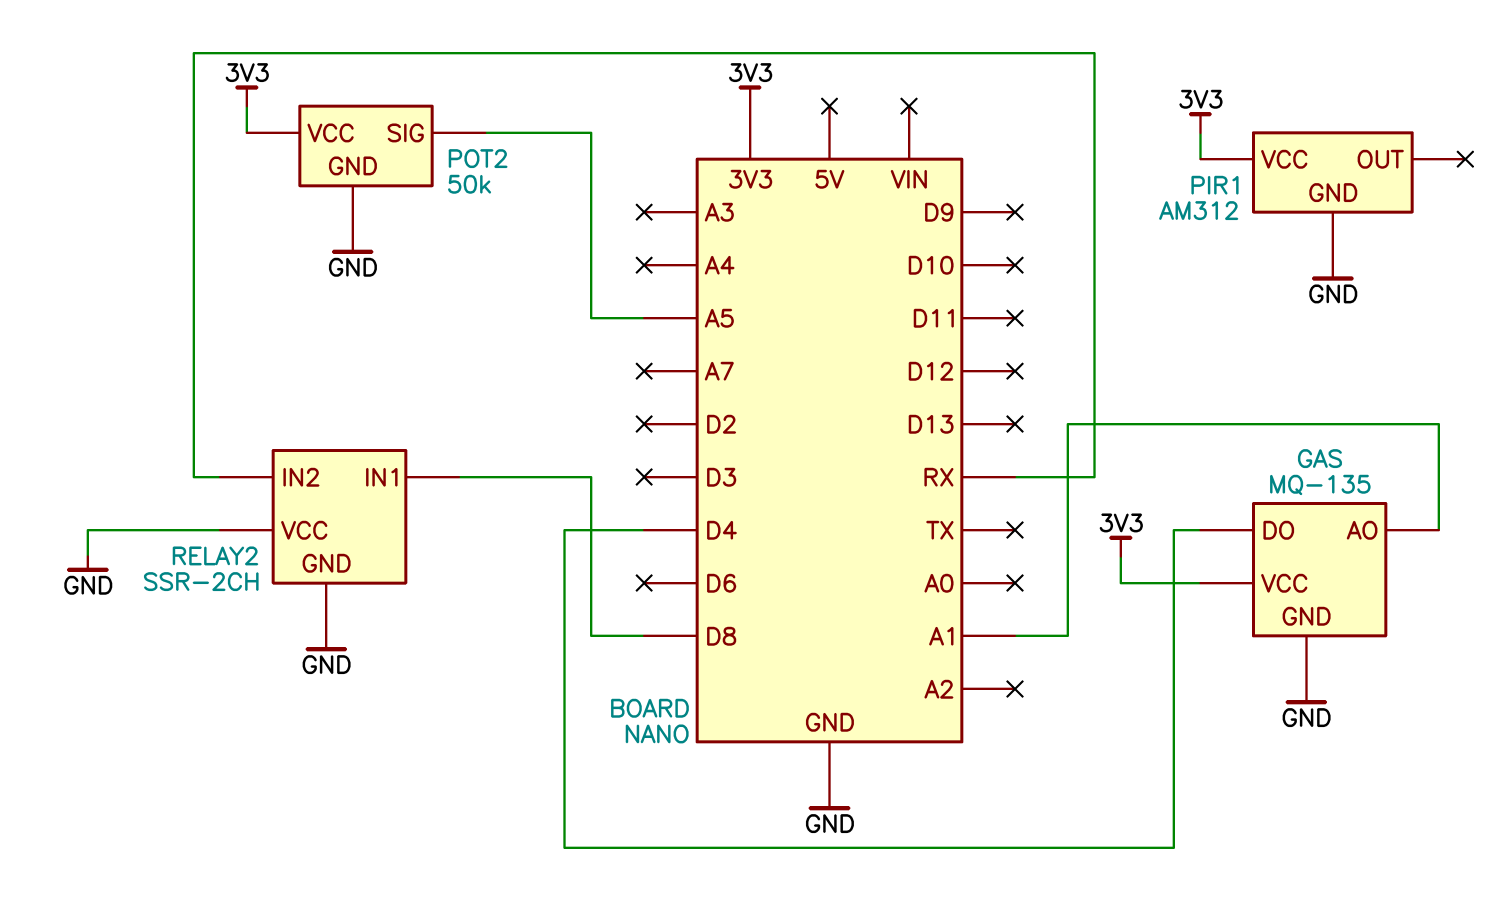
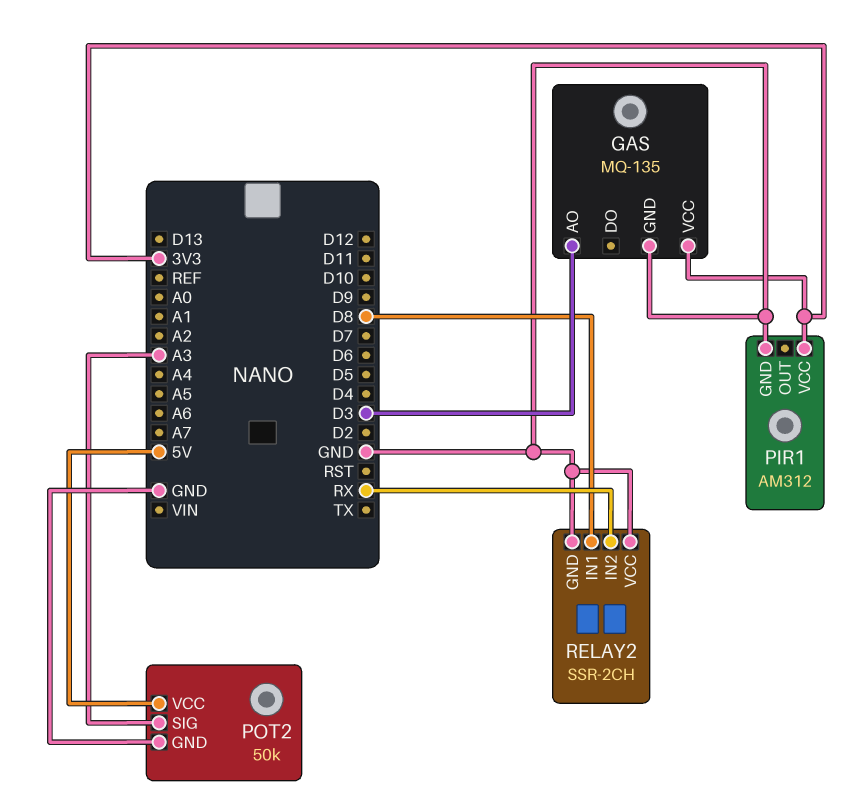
GAS pin AO: A1 -> D3
GAS pin DO: D4 -> none
POT2 pin SIG: A5 -> A3
POT2 pin VCC: 3V3 -> 5V

